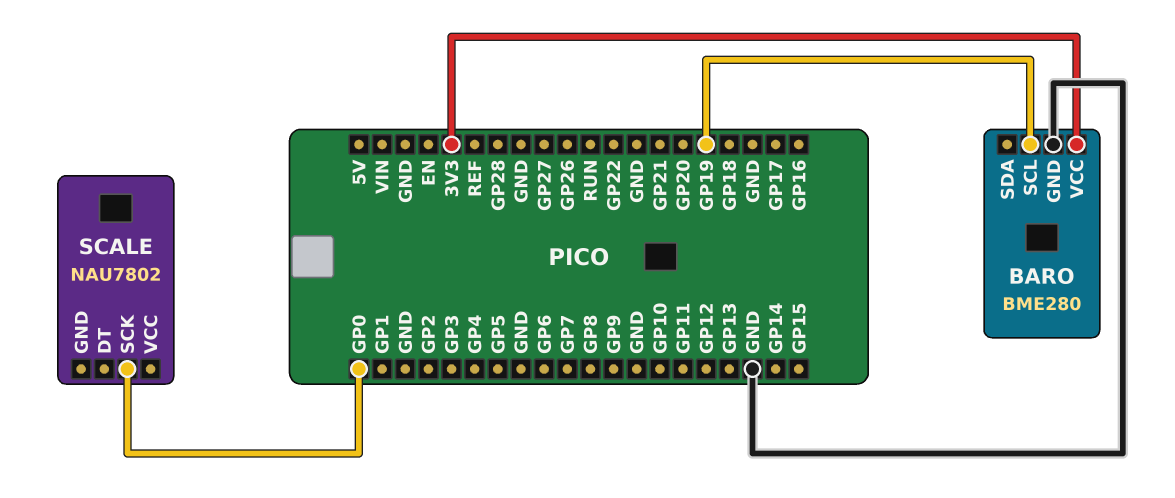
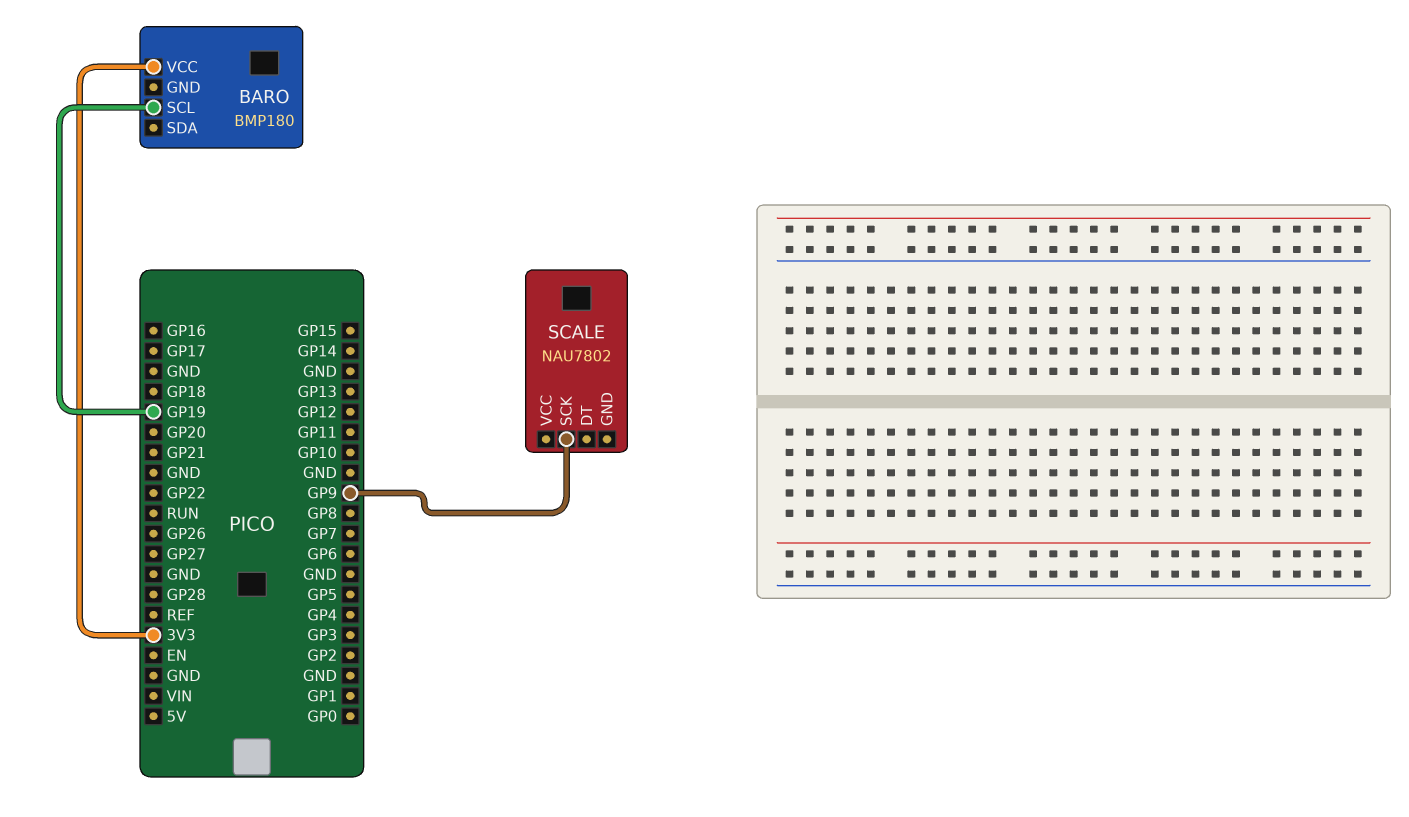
BARO: BME280 -> BMP180
BARO pin GND: GND -> none
SCALE pin SCK: GP0 -> GP9

